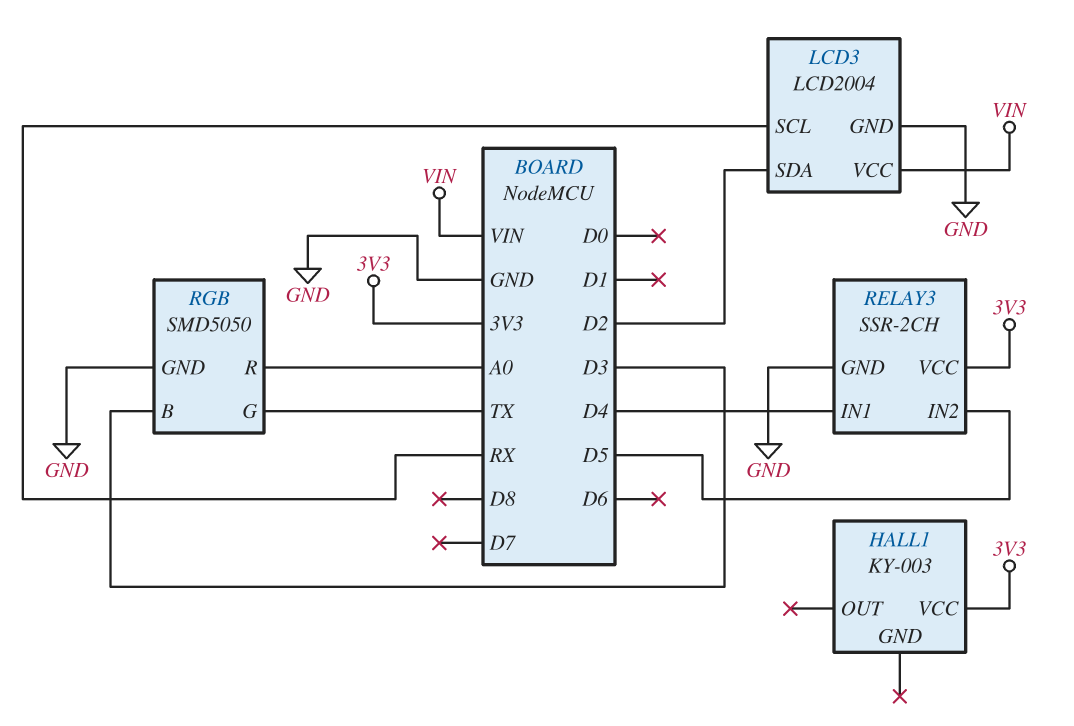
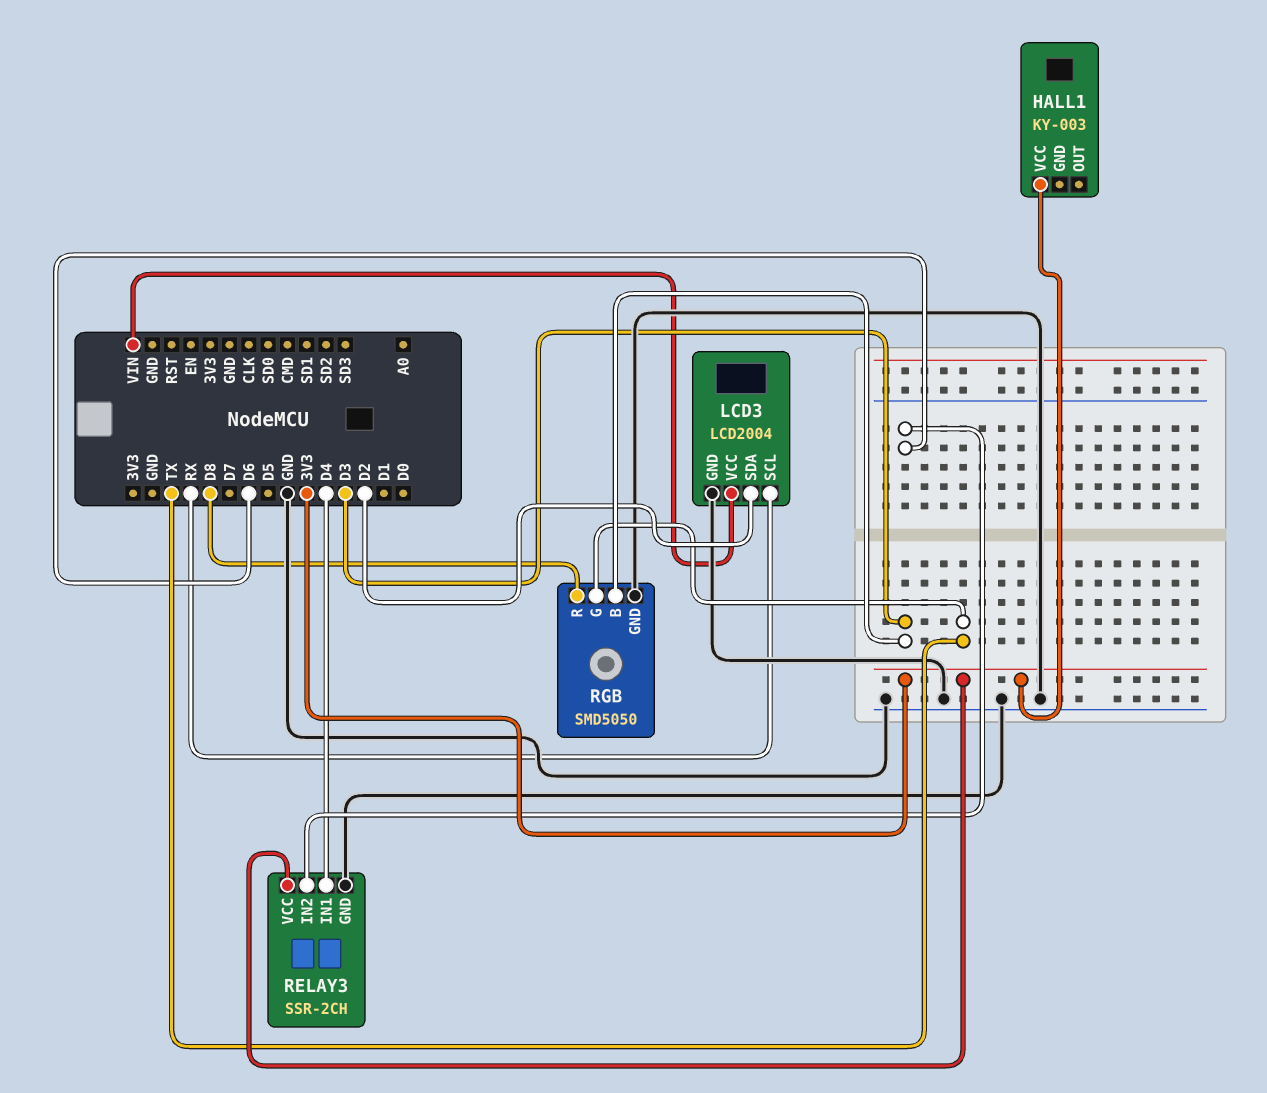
RELAY3 pin IN2: D5 -> D6
RGB pin R: A0 -> D8

